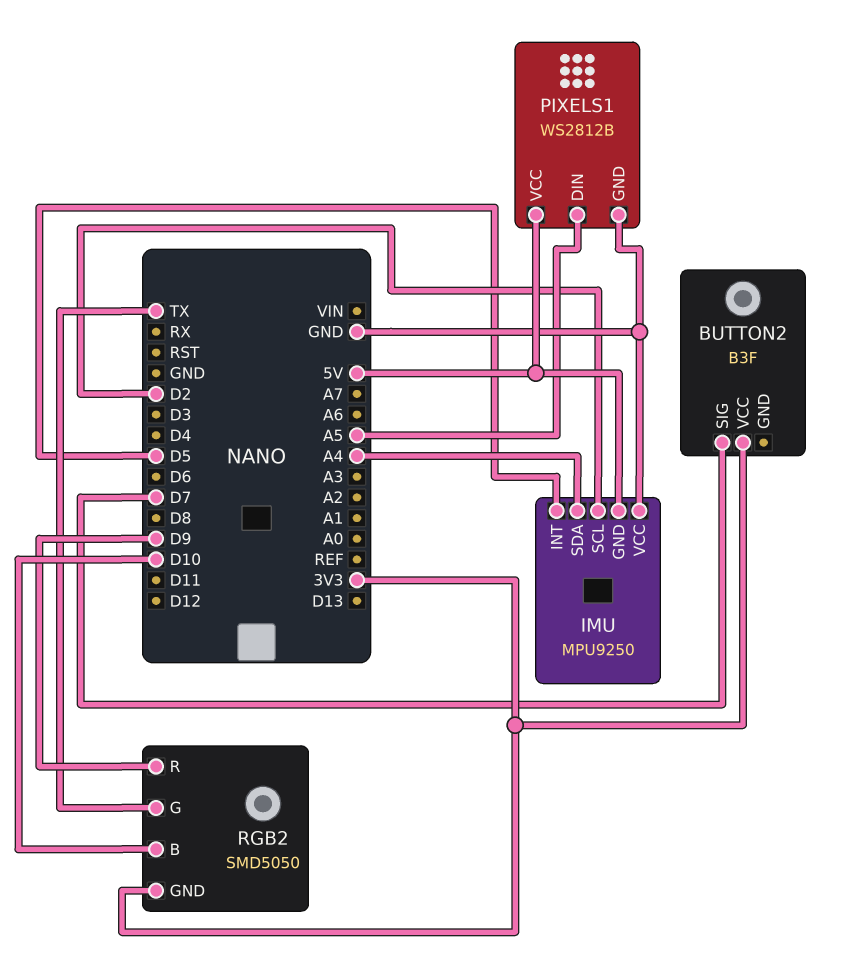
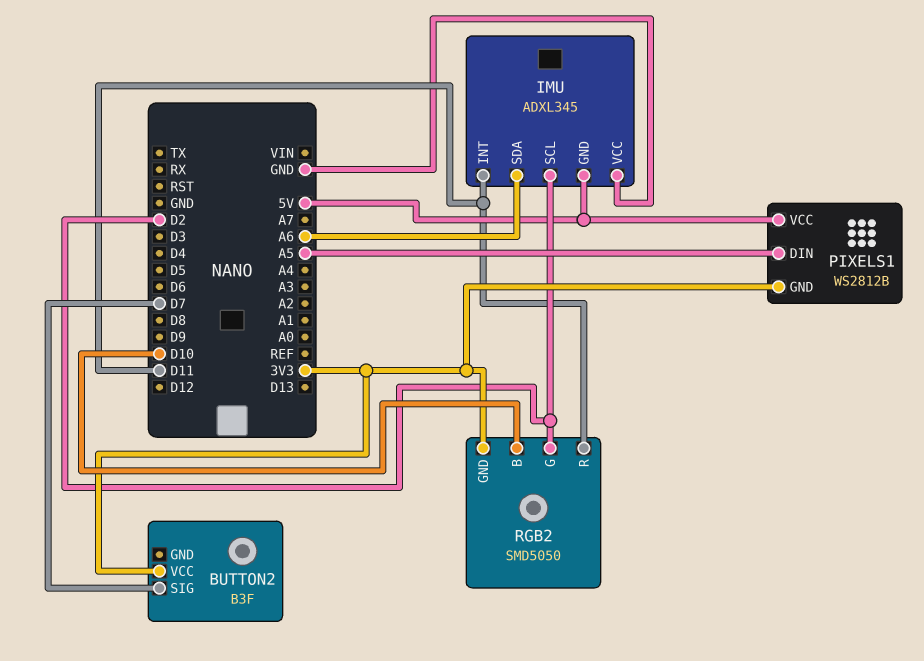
IMU: MPU9250 -> ADXL345
IMU pin INT: D5 -> D11
IMU pin SDA: A4 -> A6
PIXELS1 pin GND: GND -> 3V3
RGB2 pin G: TX -> D2
RGB2 pin R: D9 -> D11

